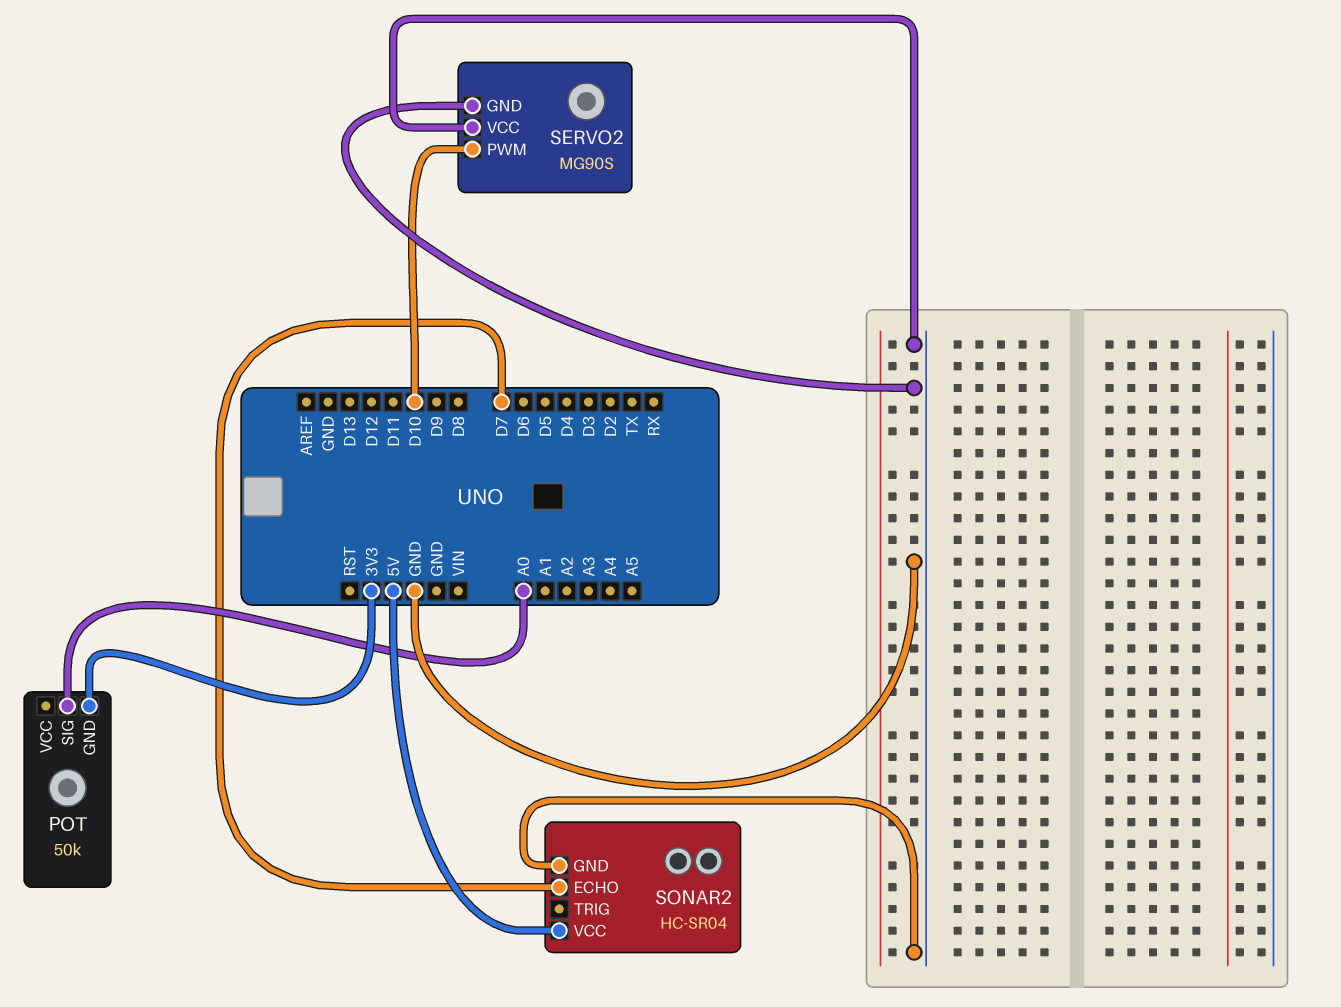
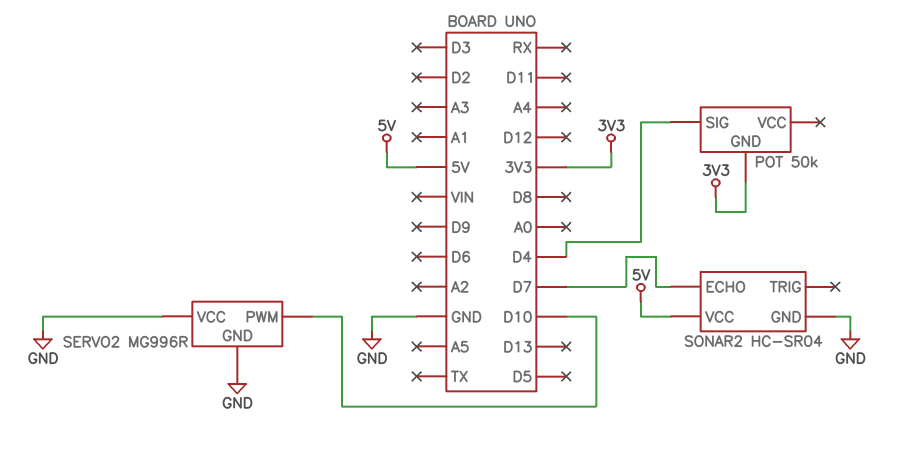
POT pin SIG: A0 -> D4
SERVO2: MG90S -> MG996R

